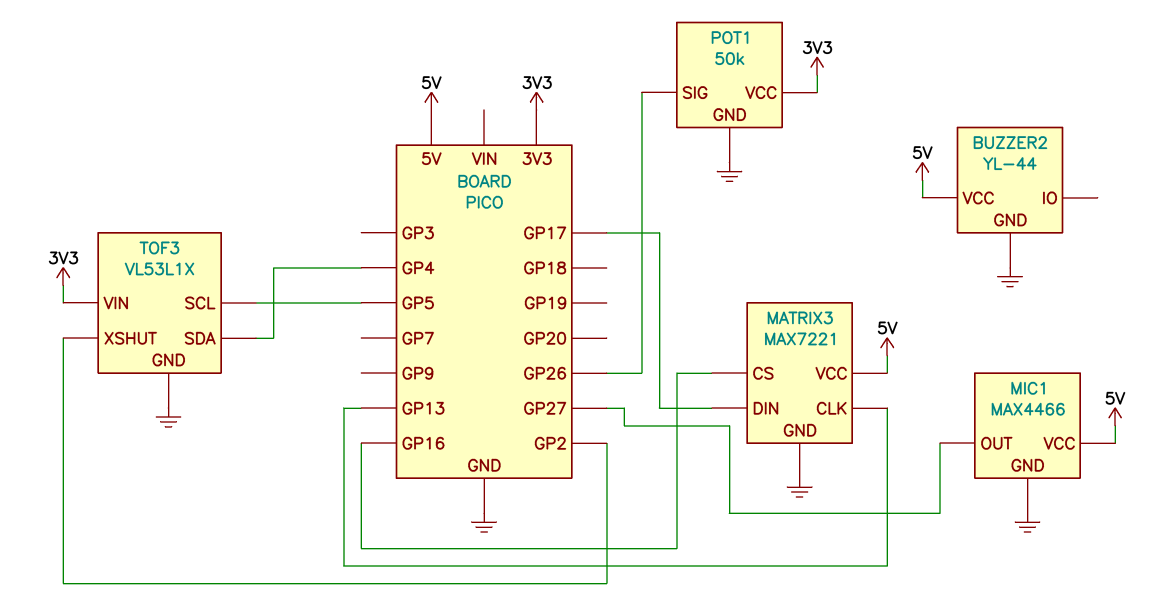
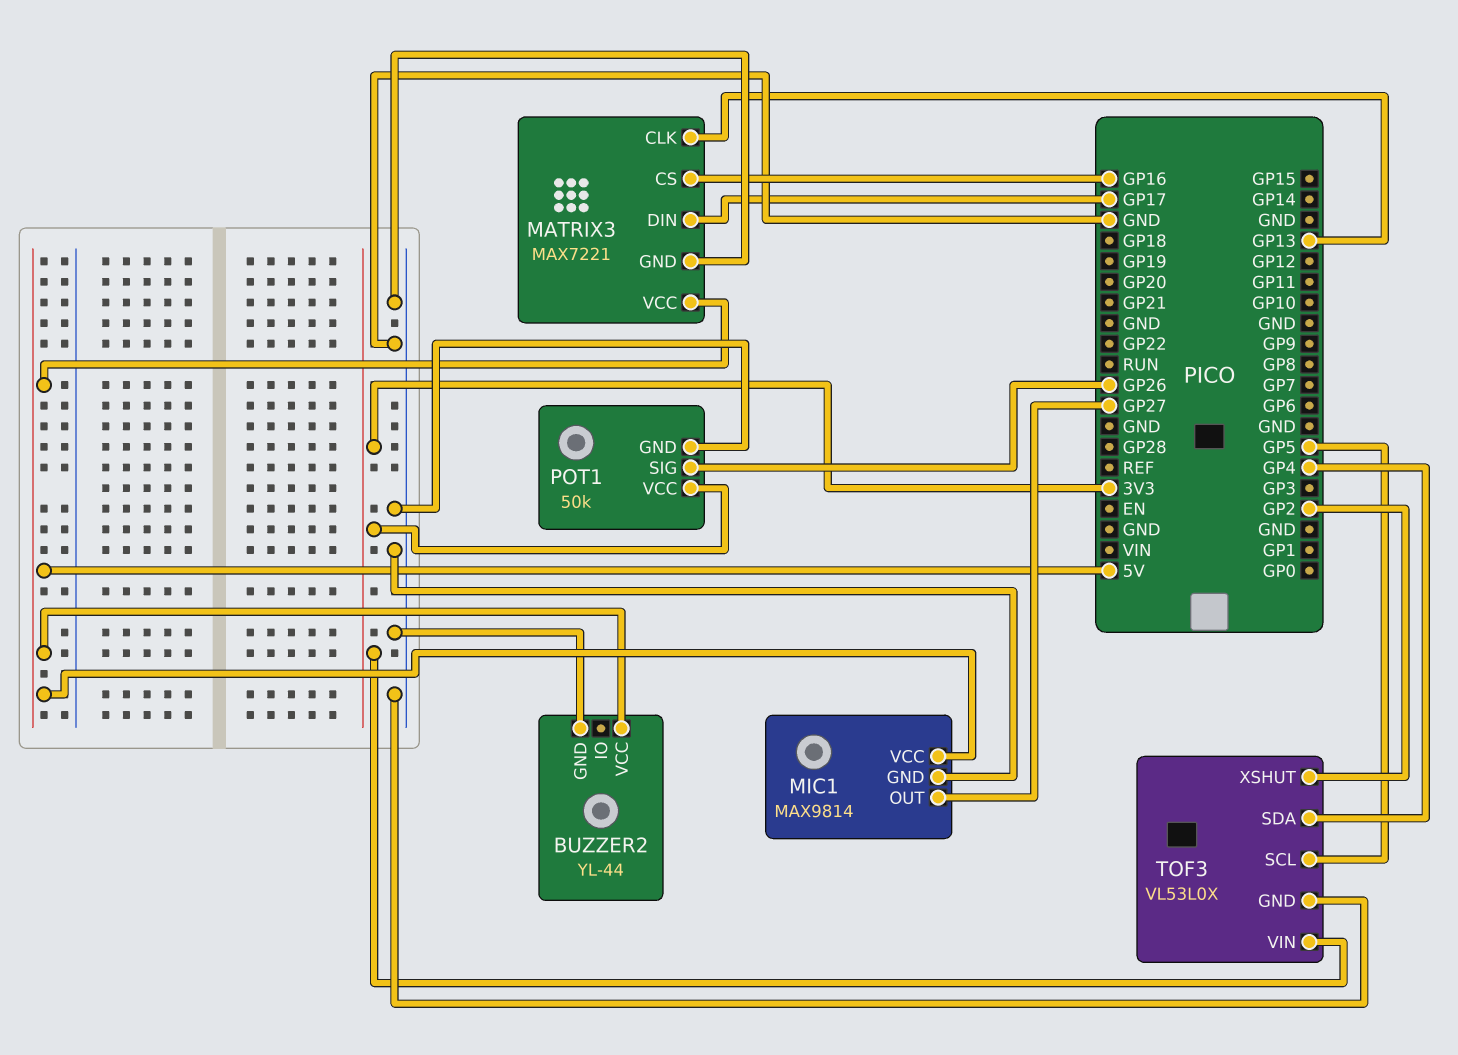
MIC1: MAX4466 -> MAX9814
TOF3: VL53L1X -> VL53L0X

